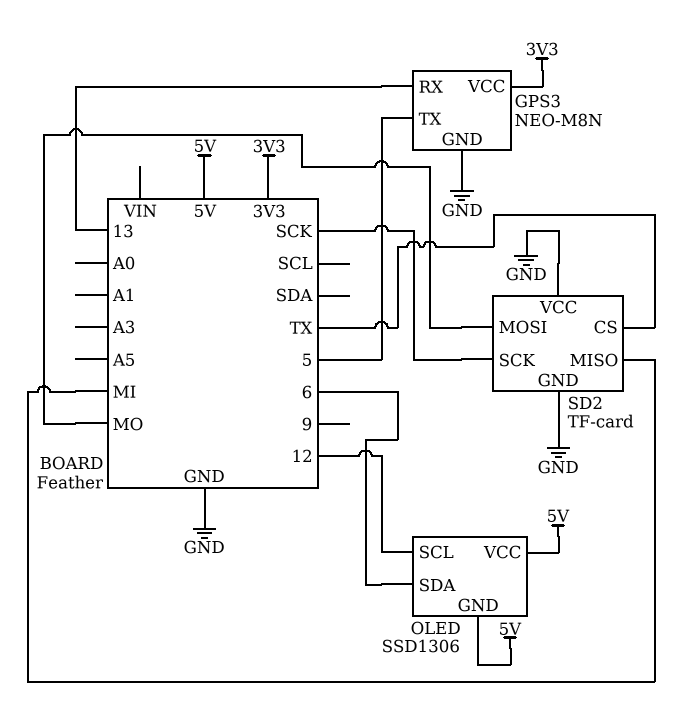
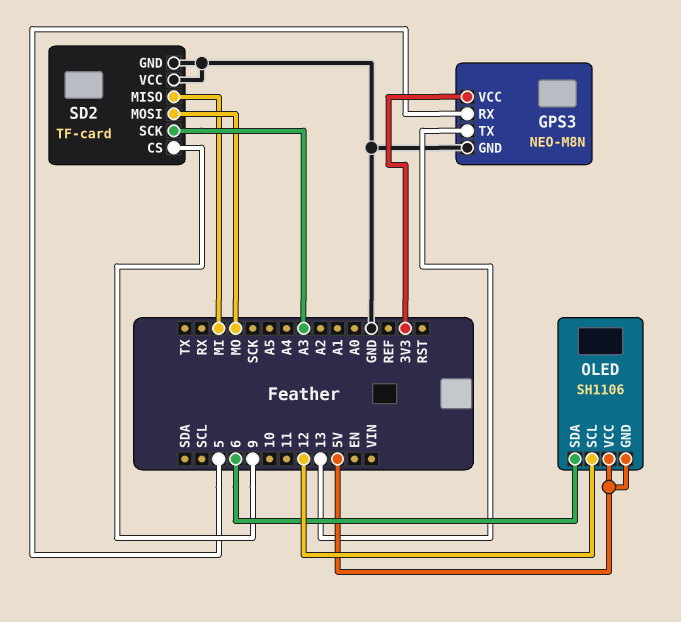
GPS3 pin RX: 13 -> 5
GPS3 pin TX: 5 -> 13
OLED: SSD1306 -> SH1106
SD2 pin CS: TX -> 9
SD2 pin SCK: SCK -> A3

